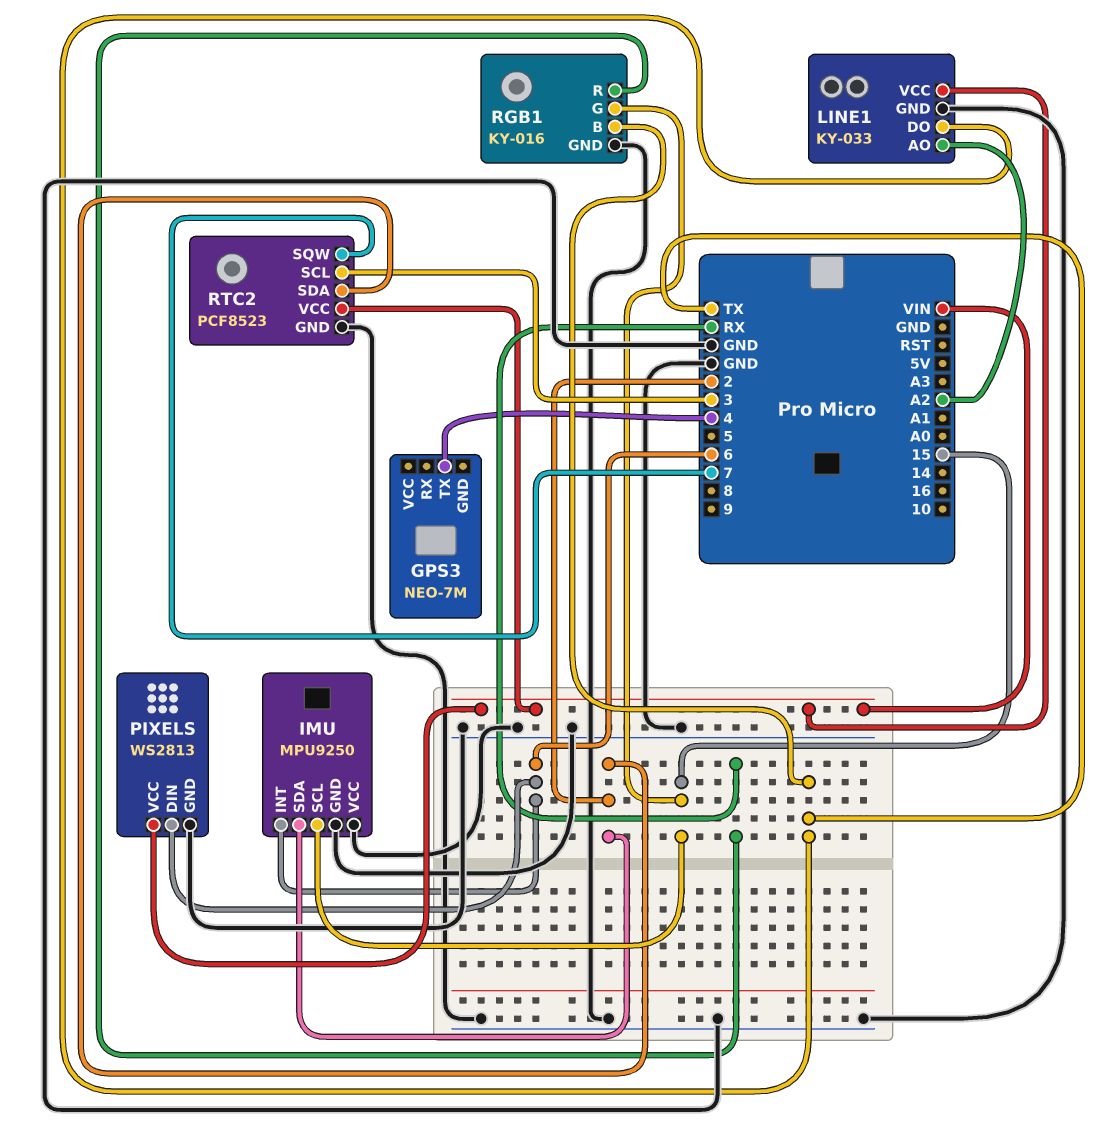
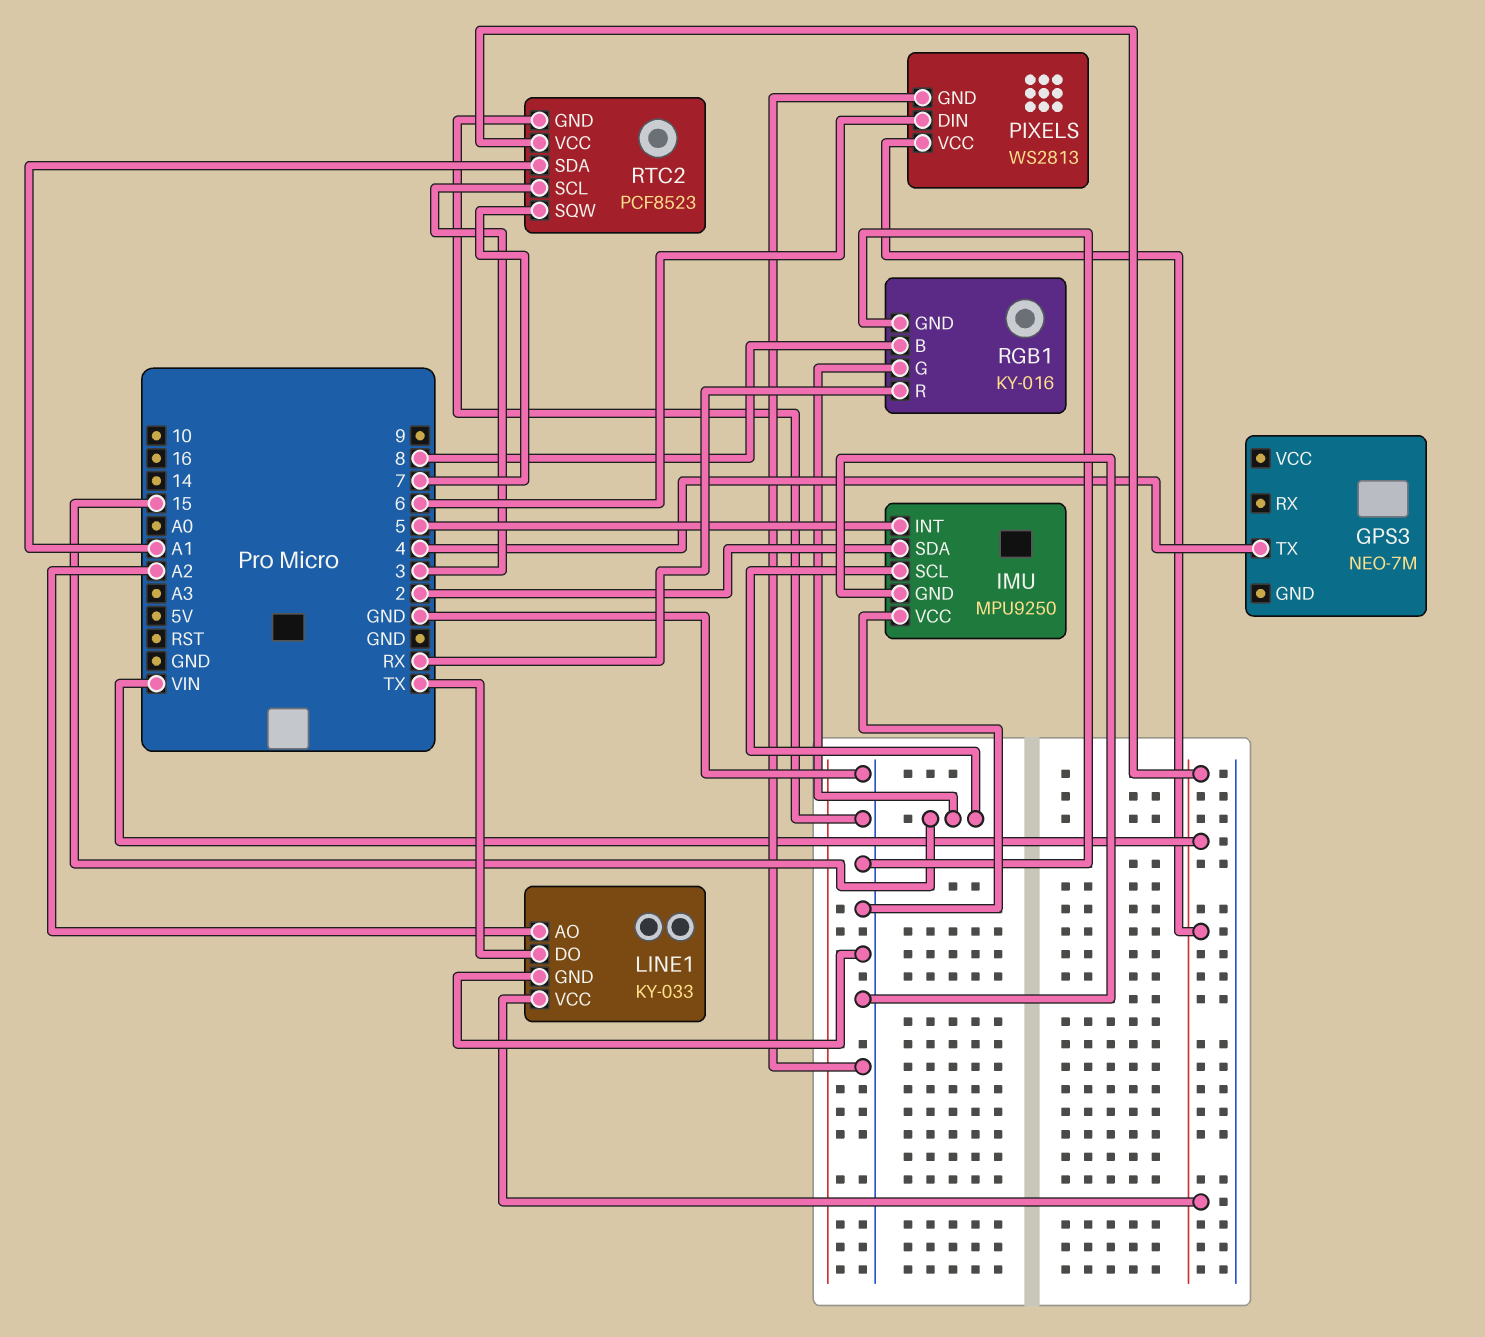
IMU pin INT: 6 -> 5
RGB1 pin B: TX -> 8
RTC2 pin SDA: 2 -> A1

